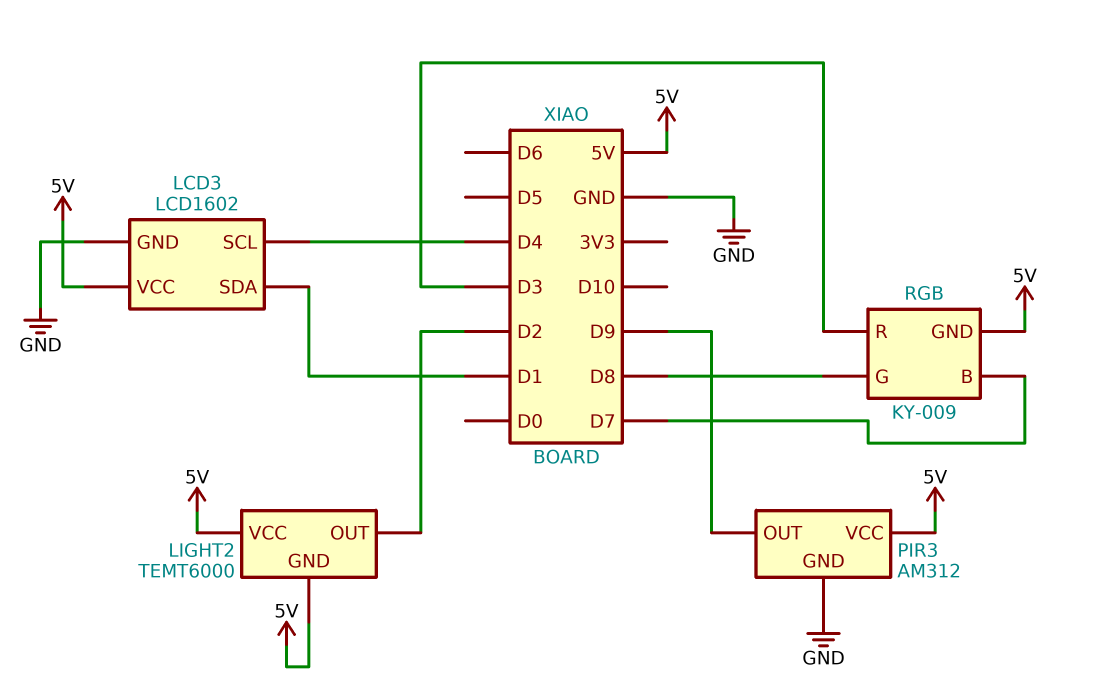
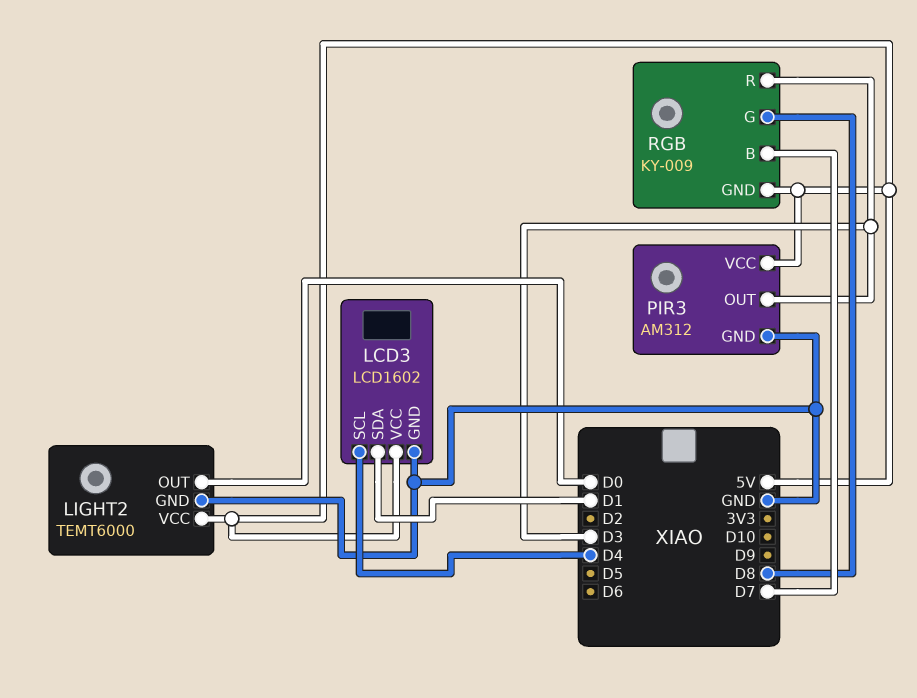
LIGHT2 pin GND: 5V -> GND
LIGHT2 pin OUT: D2 -> D0
PIR3 pin OUT: D9 -> D3

